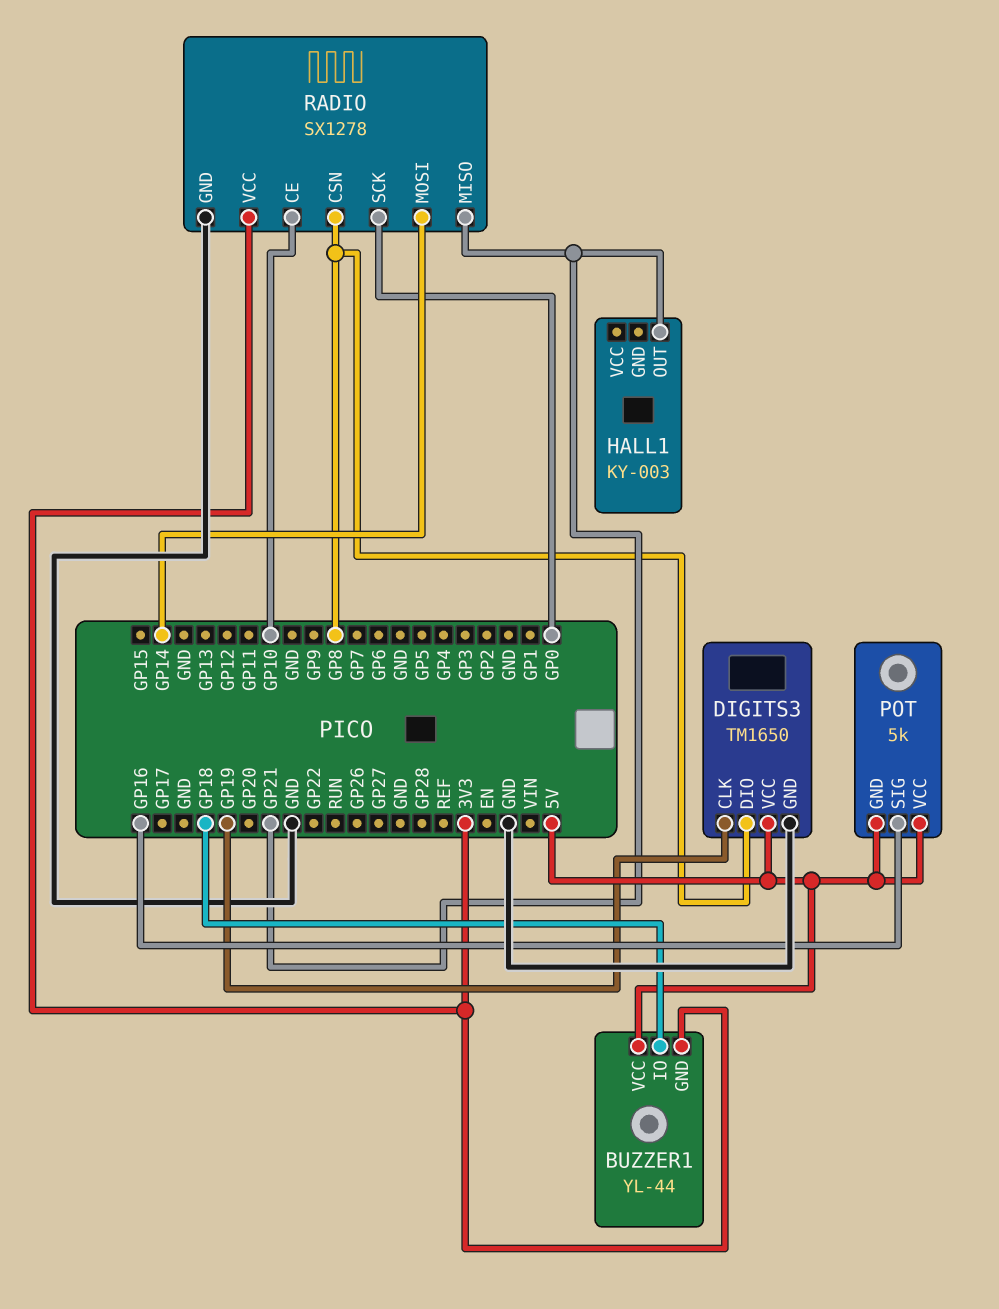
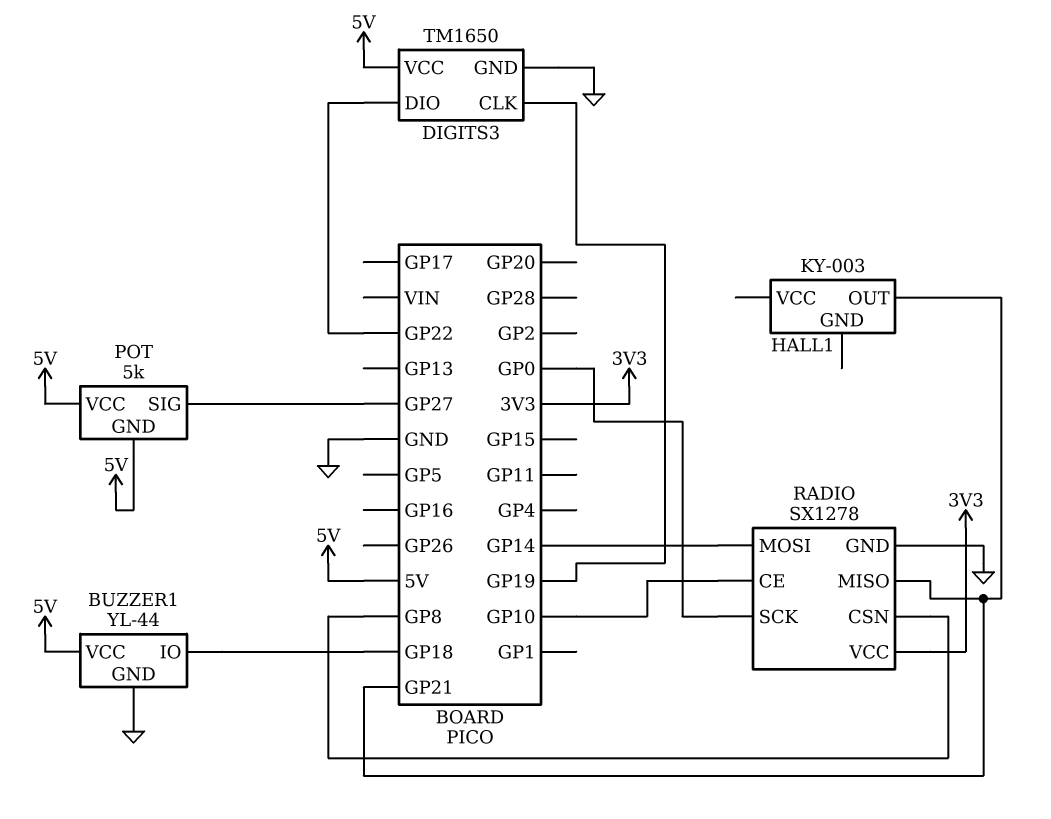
BUZZER1 pin GND: 3V3 -> GND
DIGITS3 pin DIO: GP8 -> GP22
POT pin SIG: GP16 -> GP27

